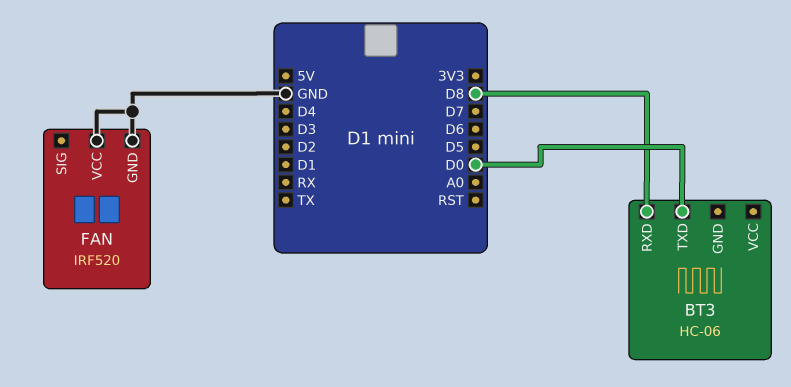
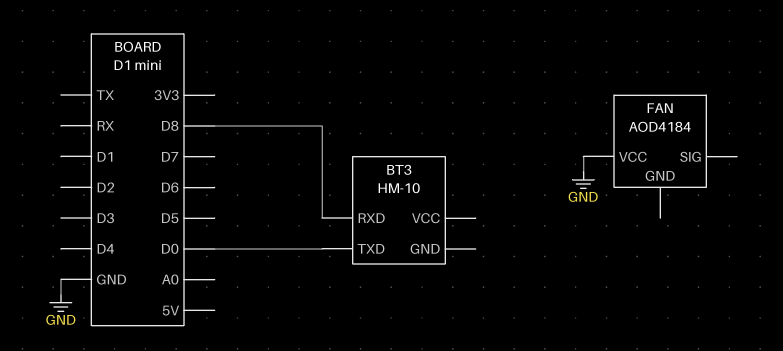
BT3: HC-06 -> HM-10
FAN: IRF520 -> AOD4184
FAN pin GND: GND -> none

